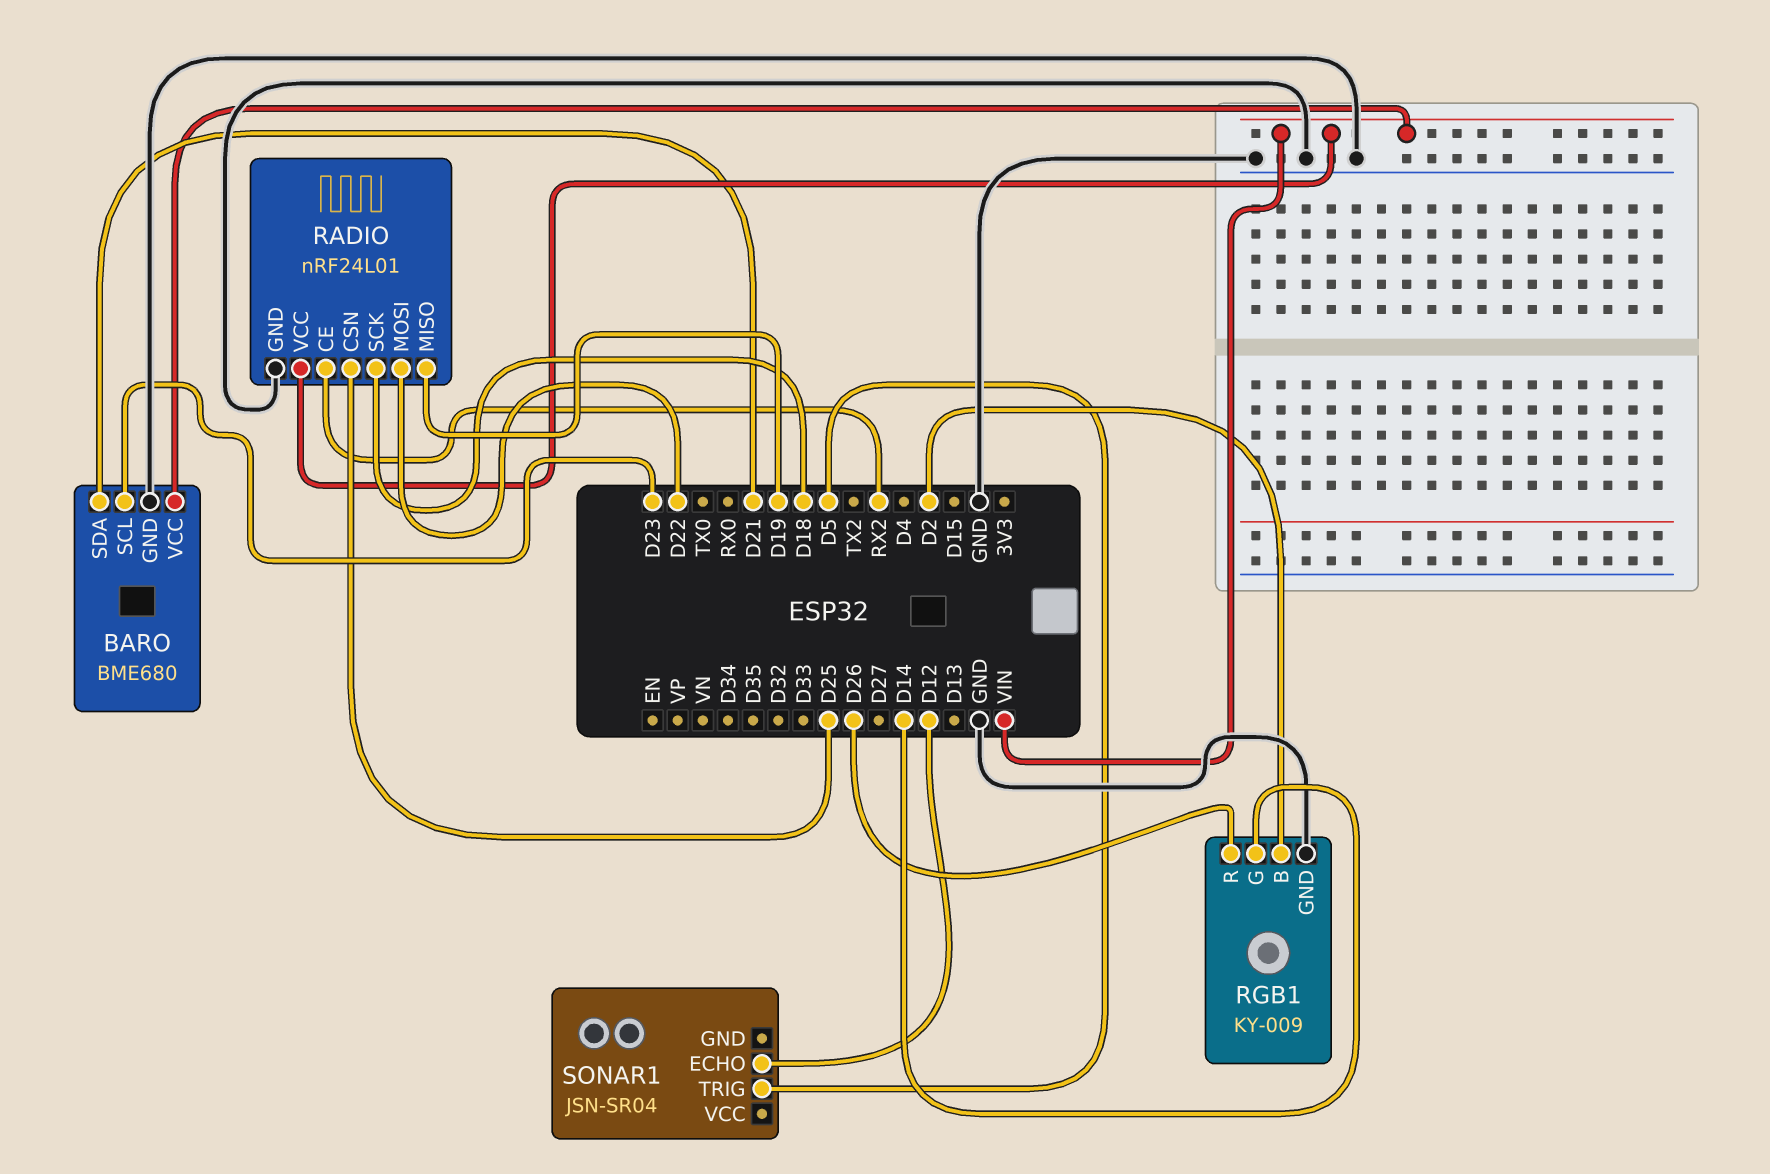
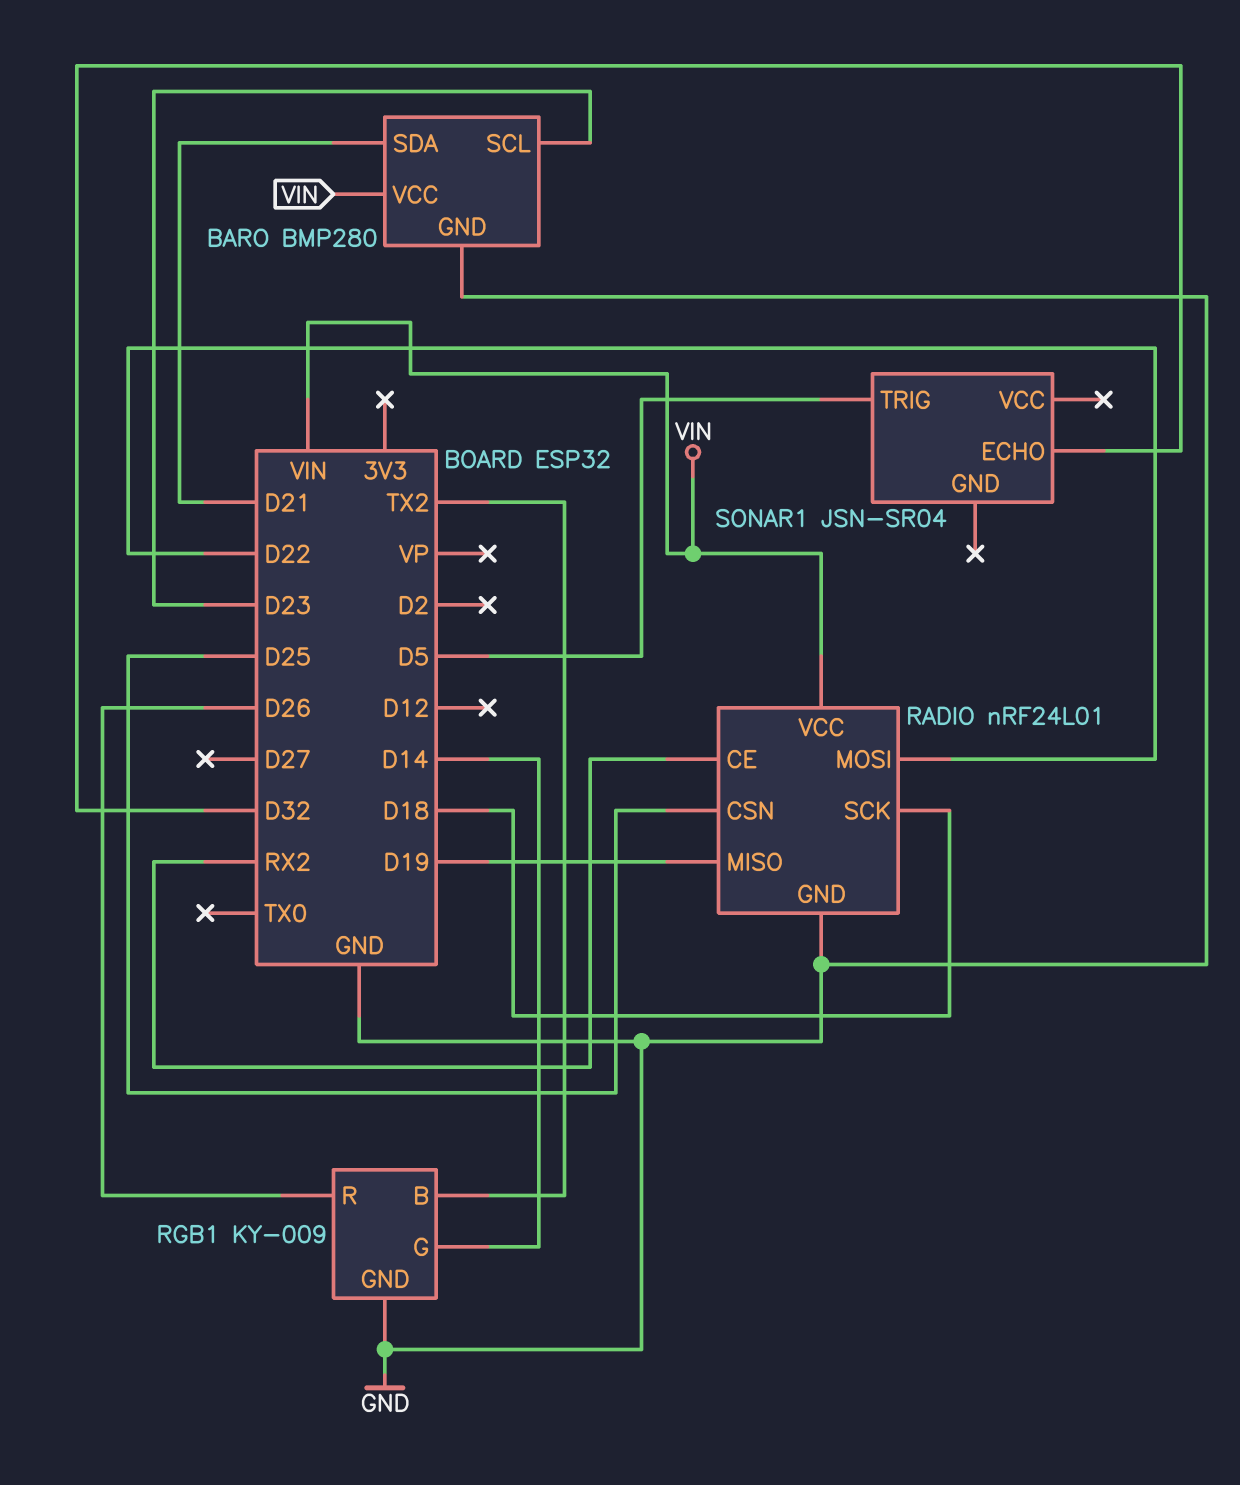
BARO: BME680 -> BMP280
RGB1 pin B: D2 -> TX2
SONAR1 pin ECHO: D12 -> D32

